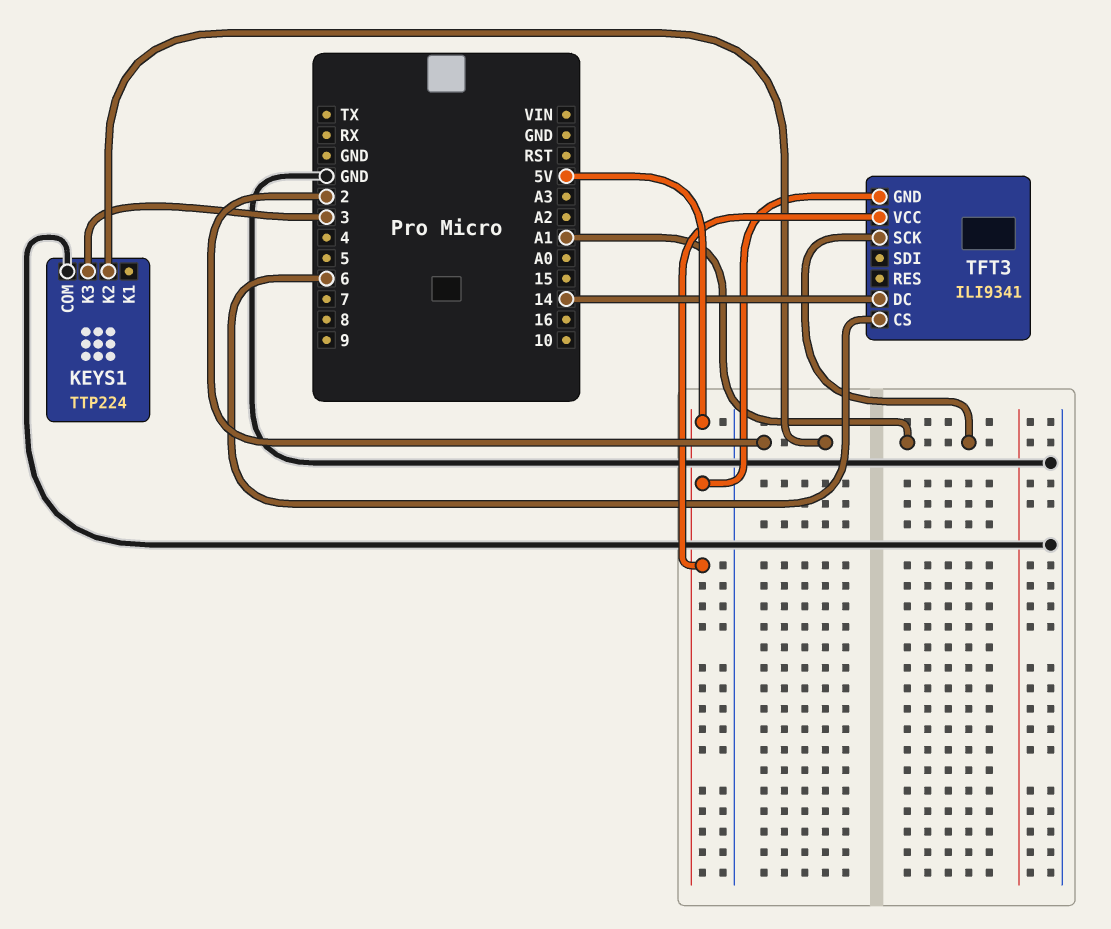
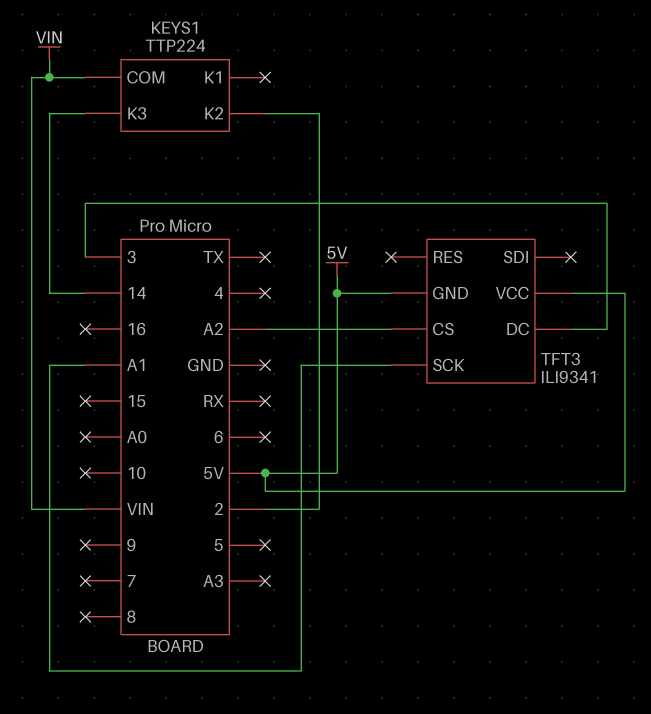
KEYS1 pin COM: GND -> VIN
KEYS1 pin K3: 3 -> 14
TFT3 pin CS: 6 -> A2
TFT3 pin DC: 14 -> 3

